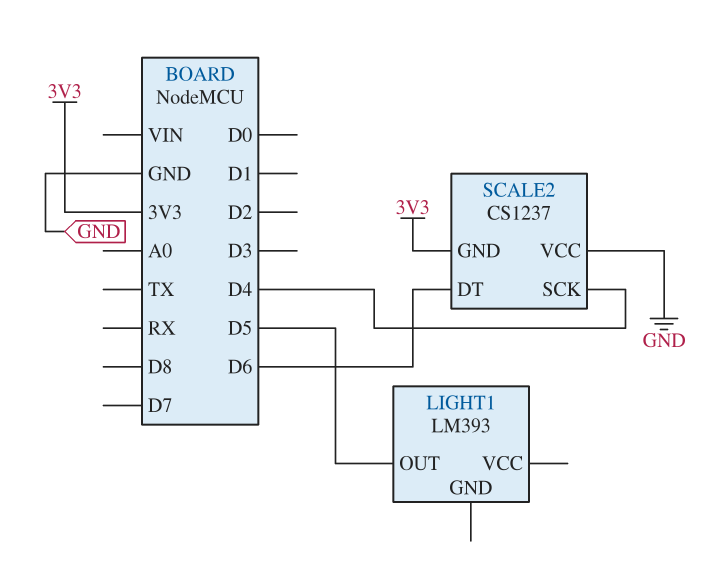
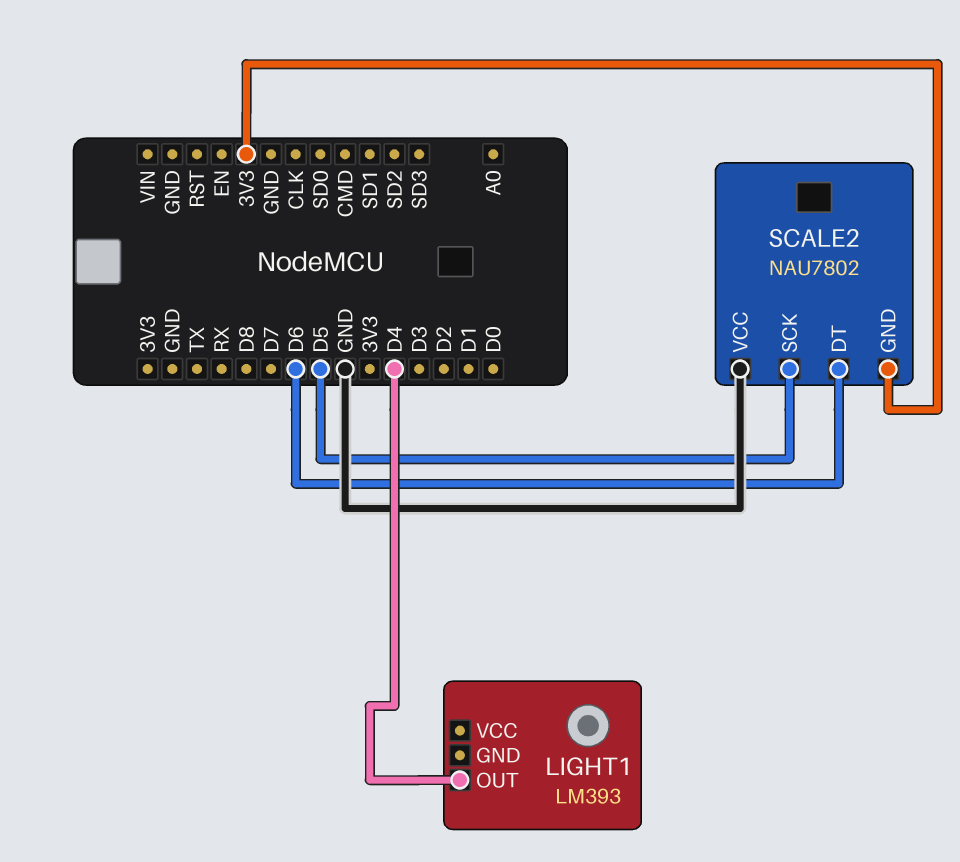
LIGHT1 pin OUT: D5 -> D4
SCALE2: CS1237 -> NAU7802
SCALE2 pin SCK: D4 -> D5

